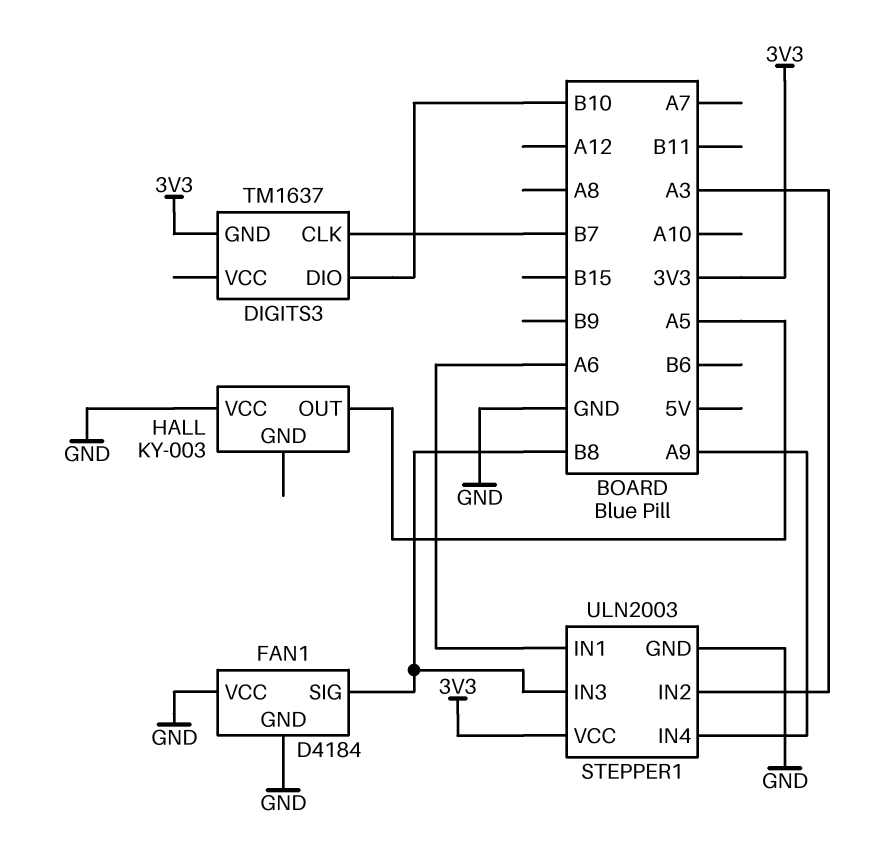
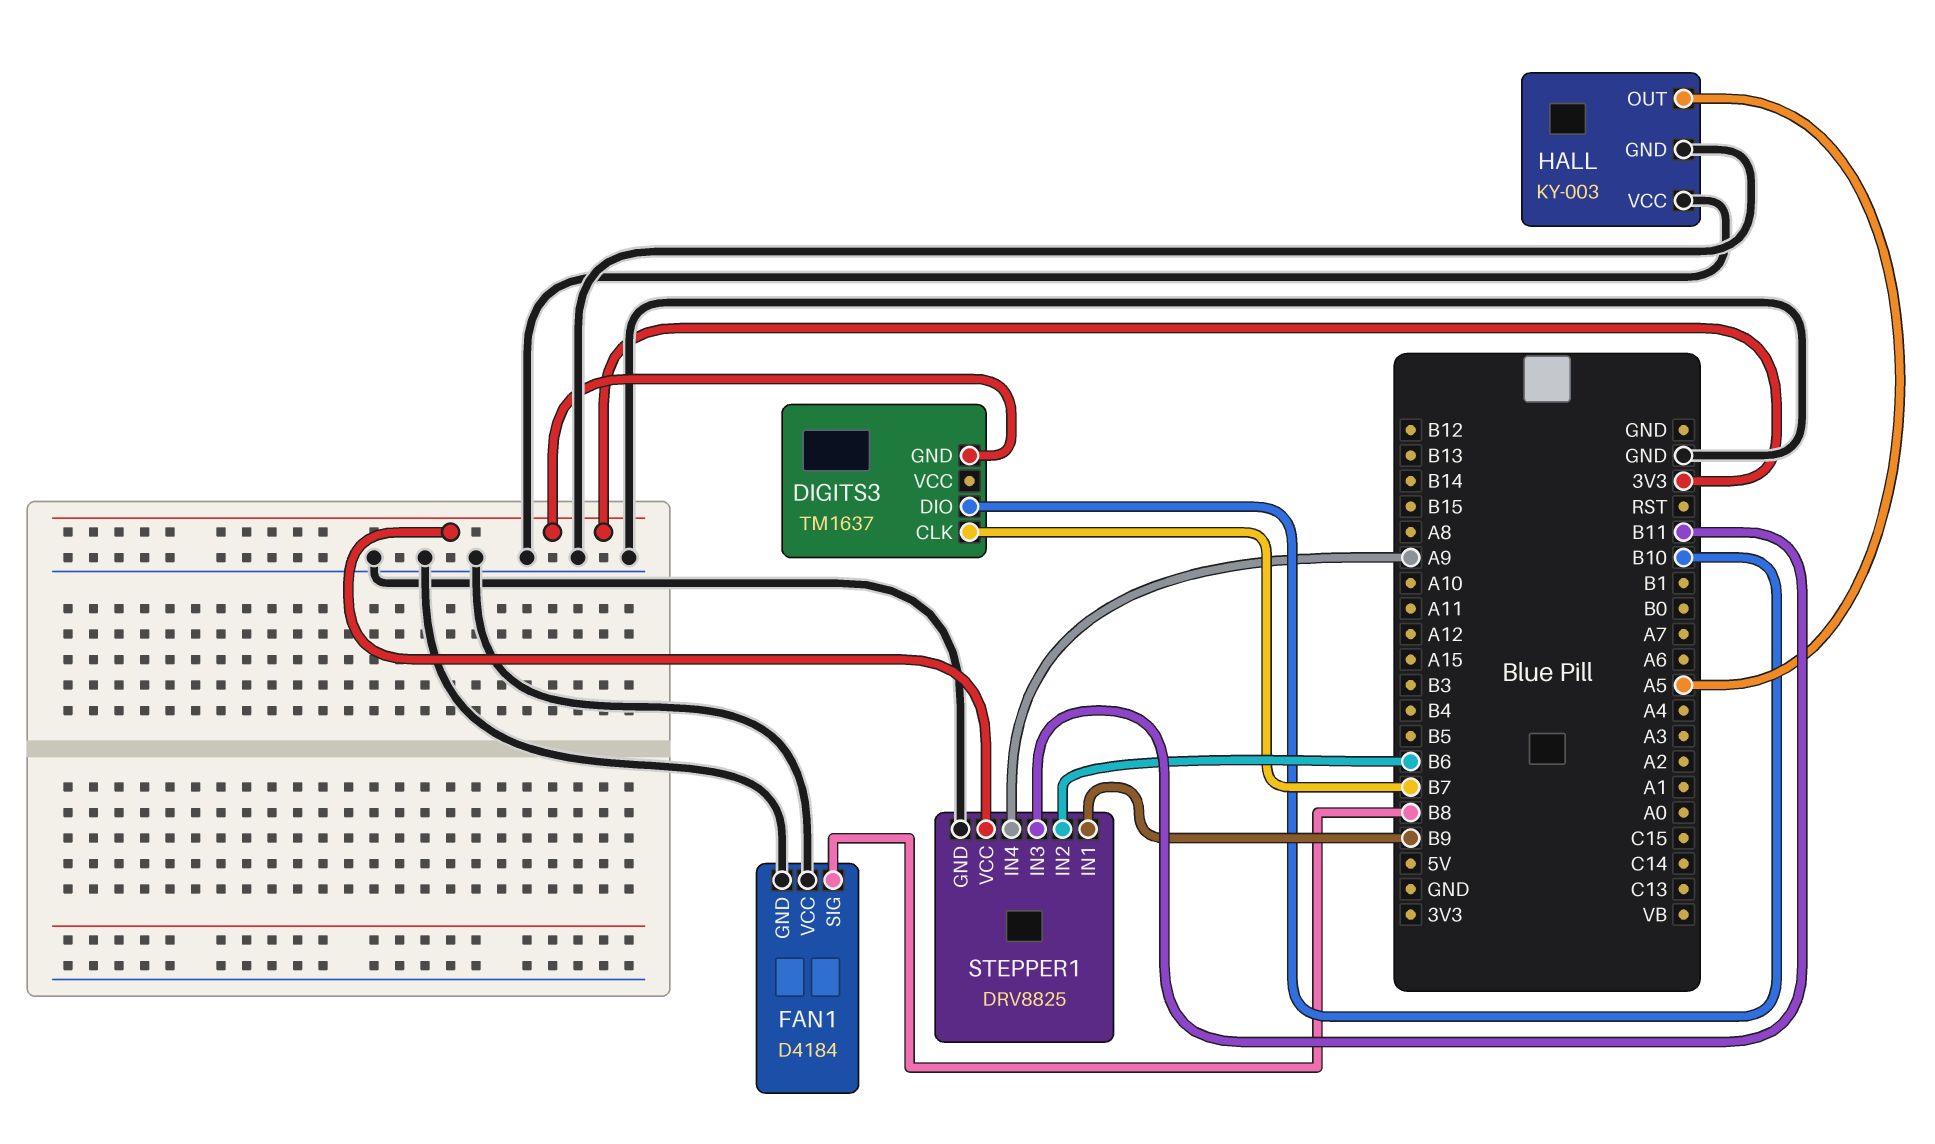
HALL pin GND: none -> GND
STEPPER1: ULN2003 -> DRV8825
STEPPER1 pin IN1: A6 -> B9
STEPPER1 pin IN2: A3 -> B6
STEPPER1 pin IN3: B8 -> B11

